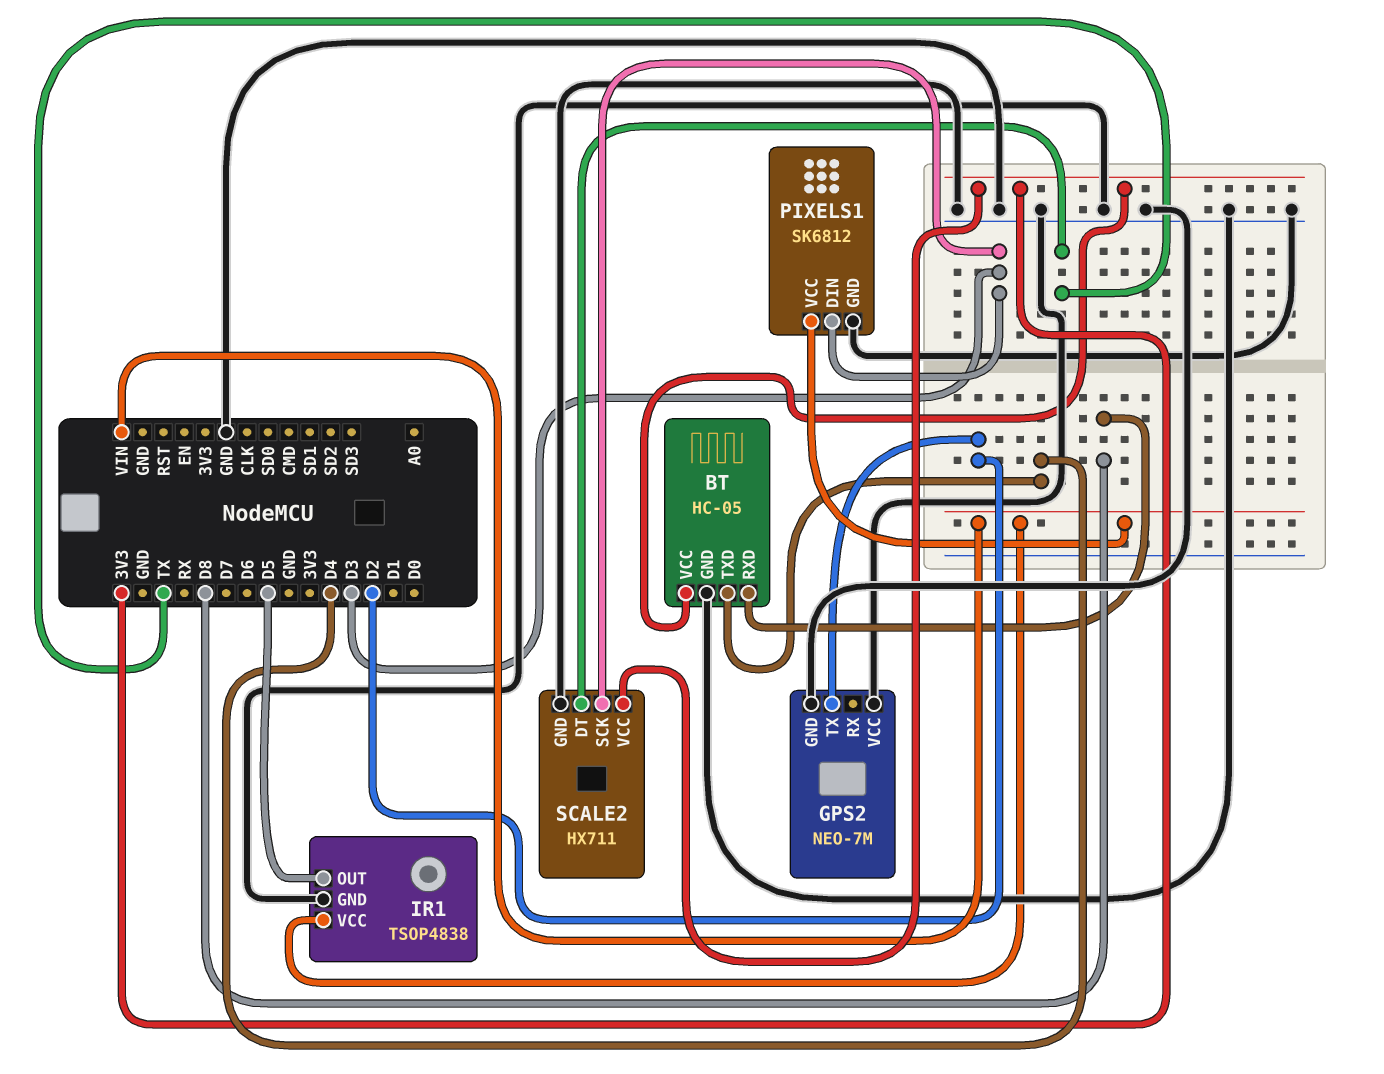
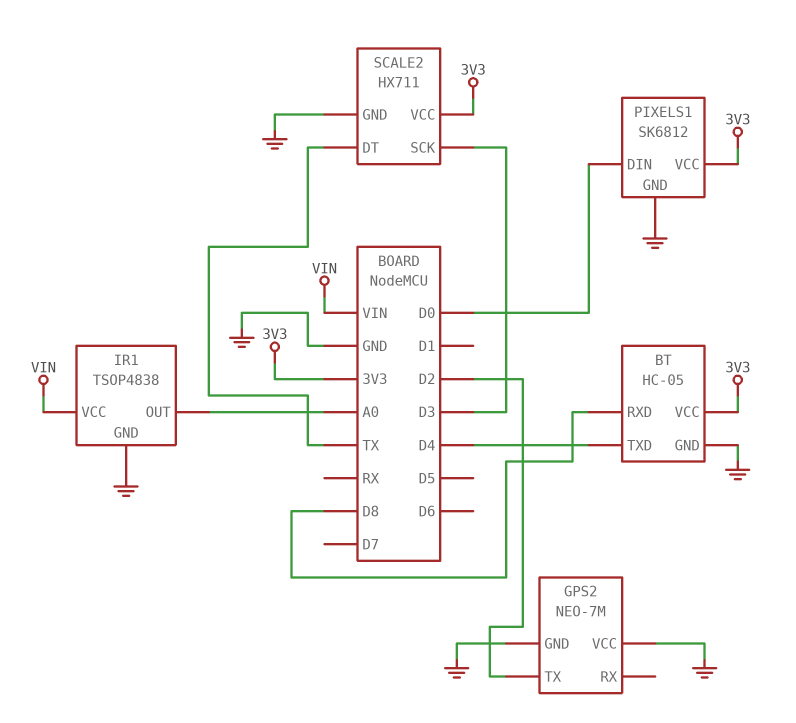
IR1 pin OUT: D5 -> A0
PIXELS1 pin DIN: D3 -> D0
PIXELS1 pin VCC: VIN -> 3V3

